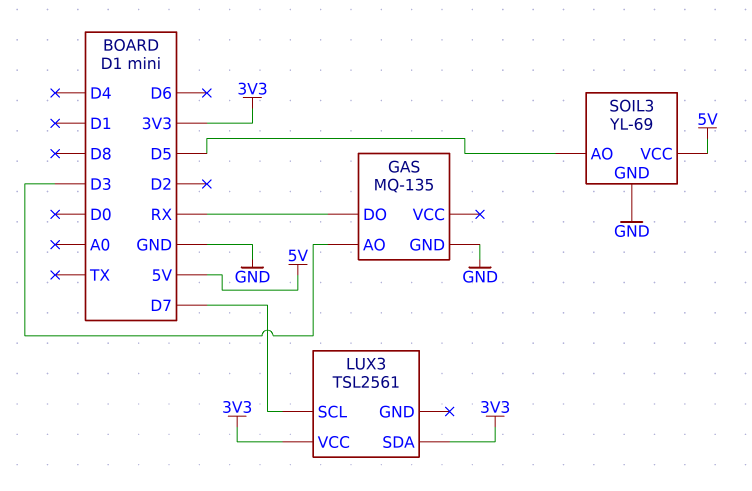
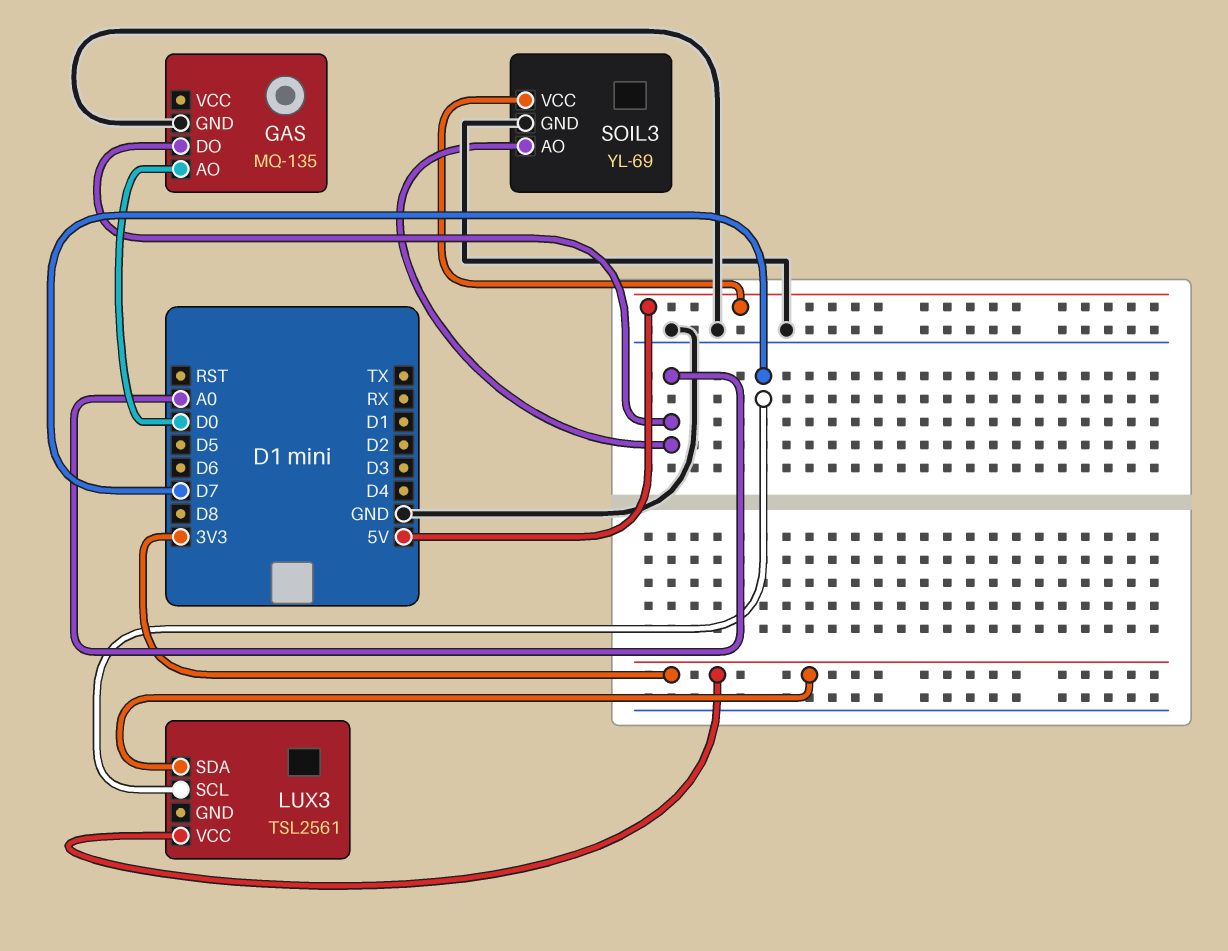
GAS pin AO: D3 -> D0
GAS pin DO: RX -> A0
SOIL3 pin AO: D5 -> A0

